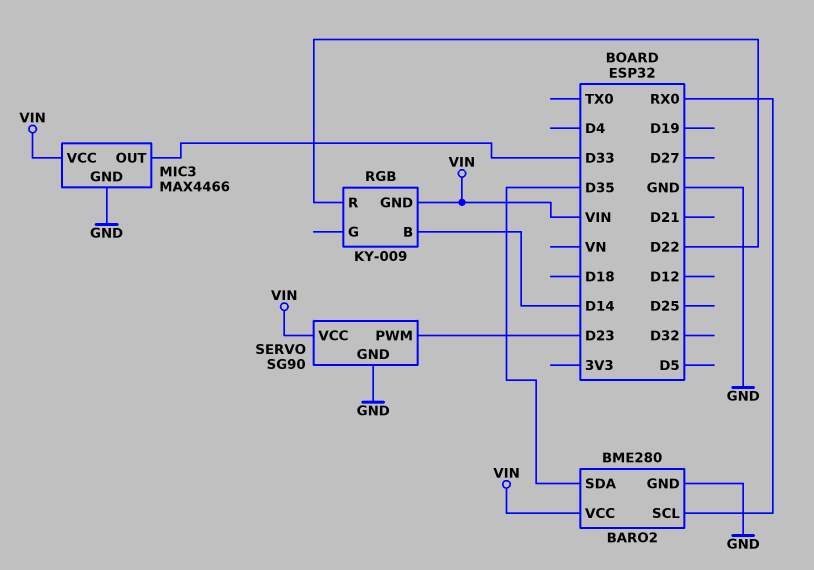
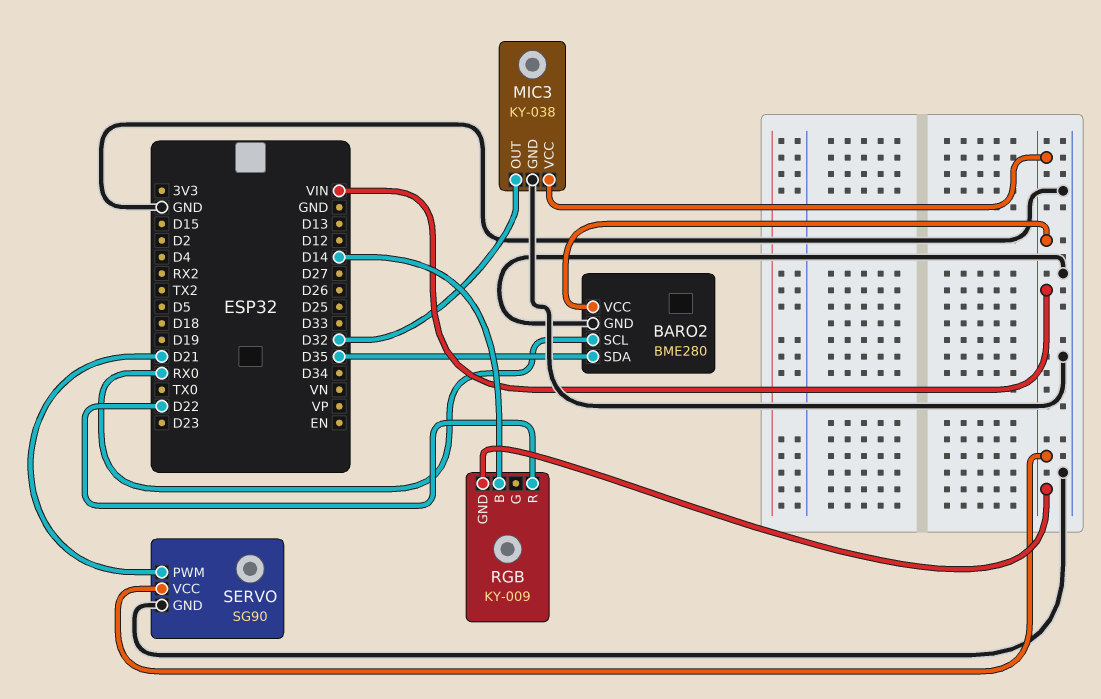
MIC3: MAX4466 -> KY-038
MIC3 pin OUT: D33 -> D32
SERVO pin PWM: D23 -> D21

